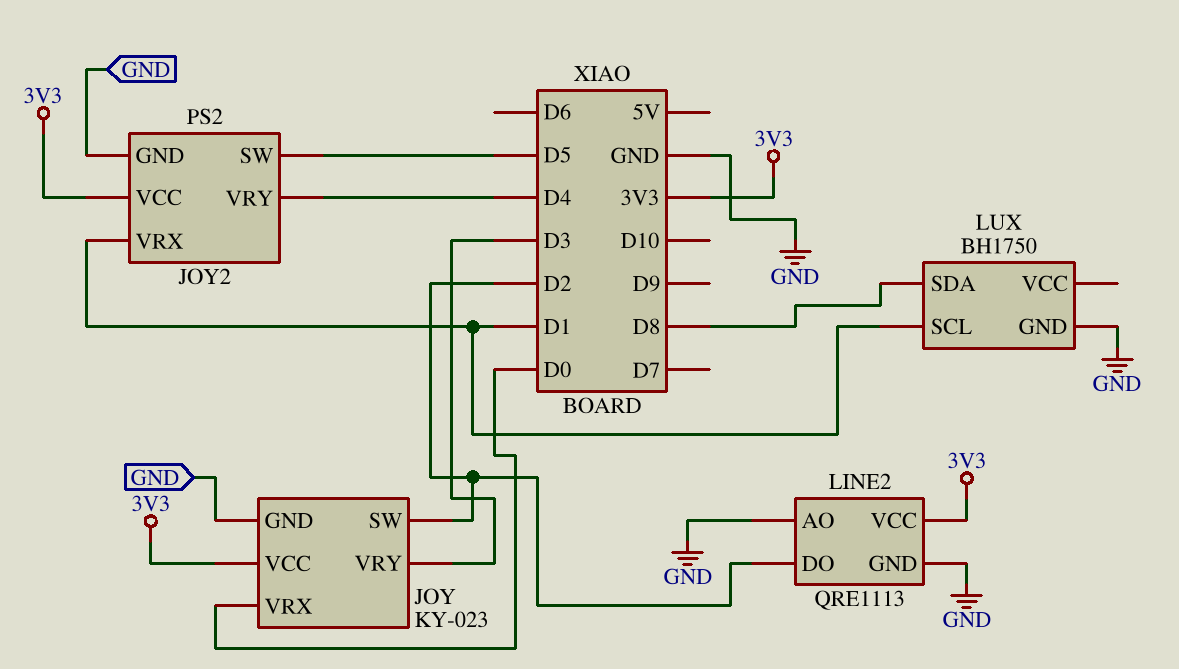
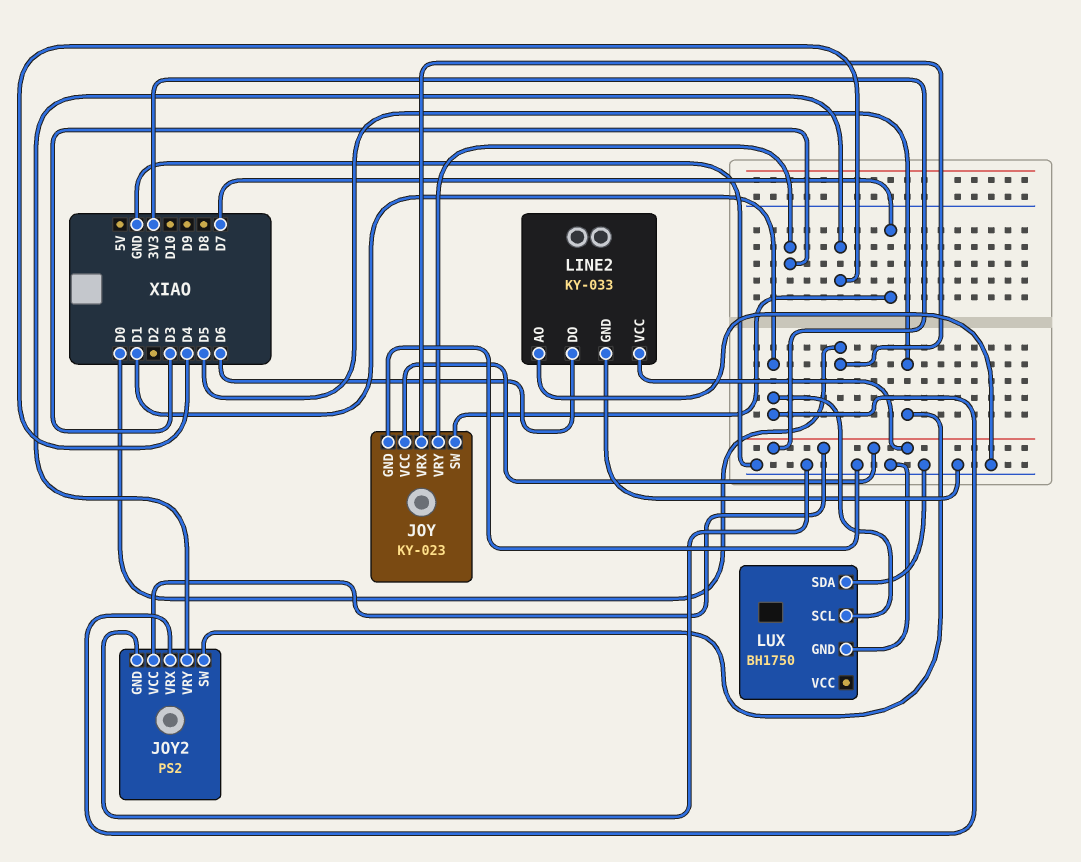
JOY pin SW: D2 -> D7
LINE2: QRE1113 -> KY-033
LINE2 pin DO: D2 -> D6
LUX pin SDA: D8 -> GND

